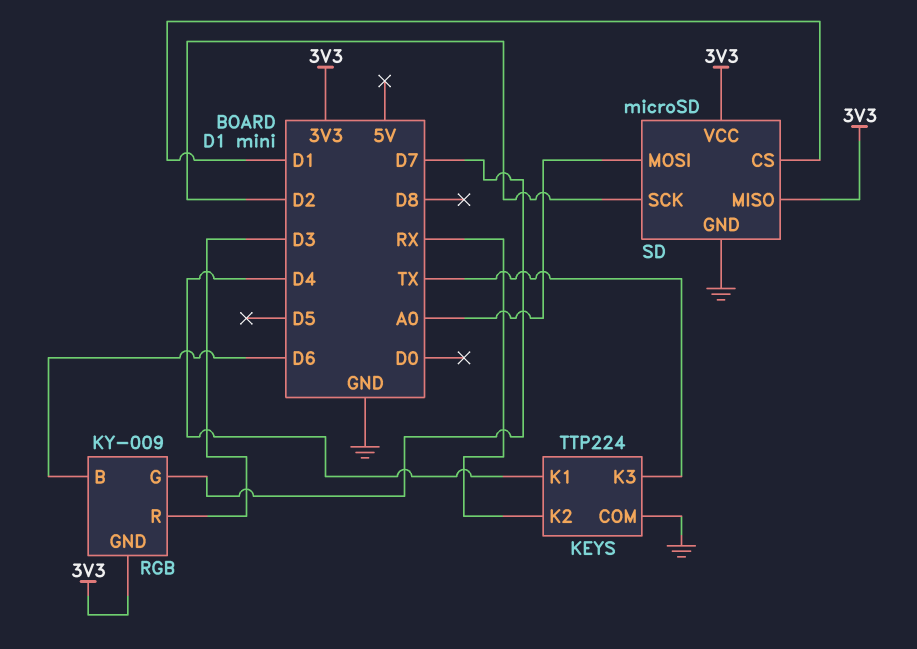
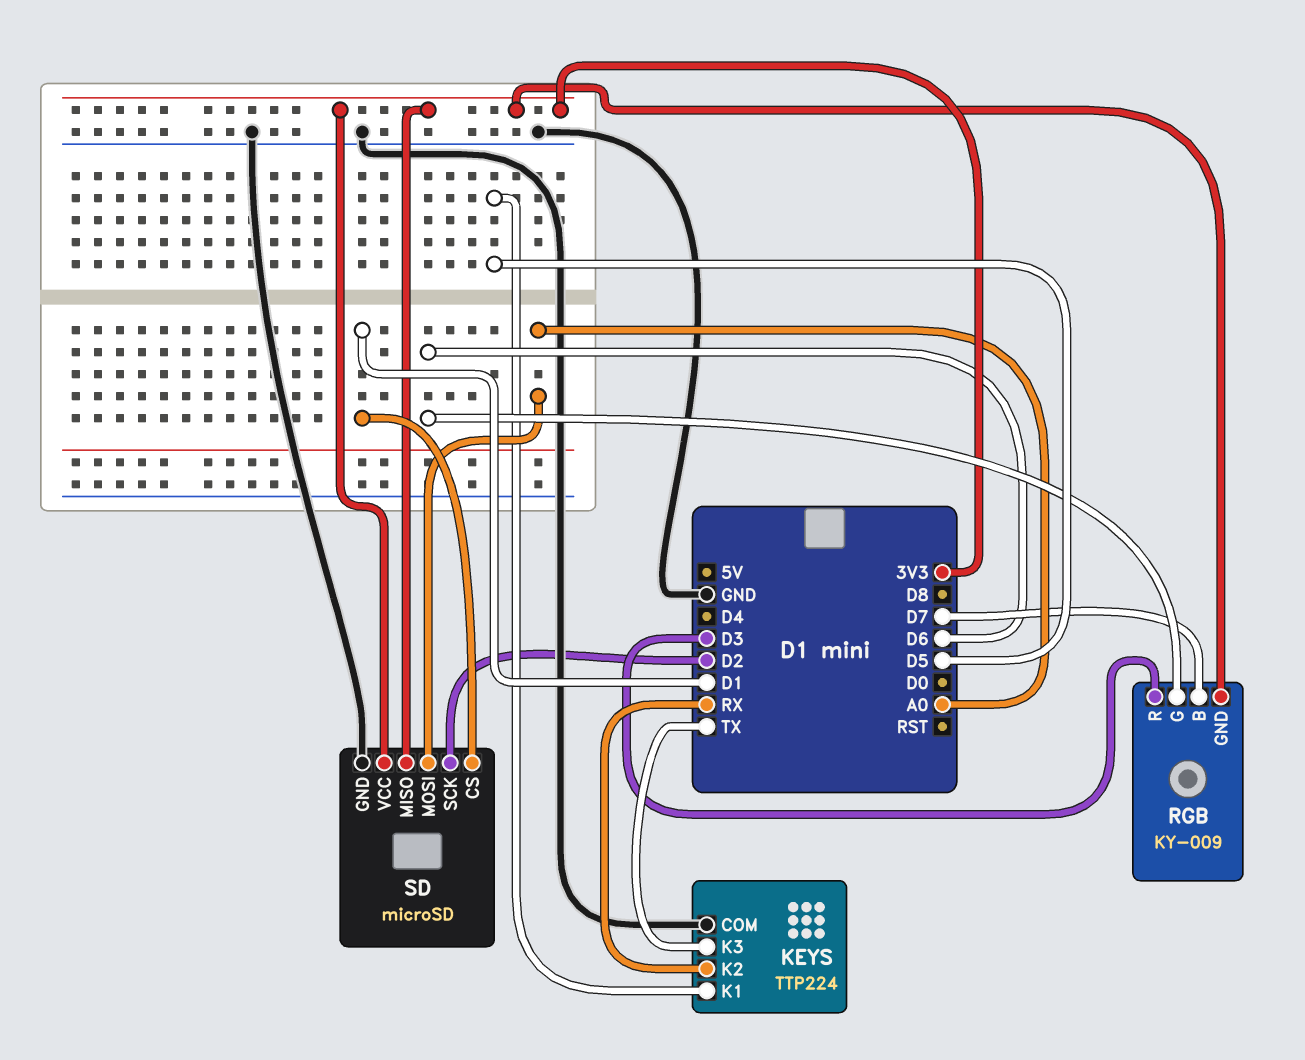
KEYS pin K1: D4 -> D5
RGB pin B: D6 -> D7
RGB pin G: D7 -> D6

